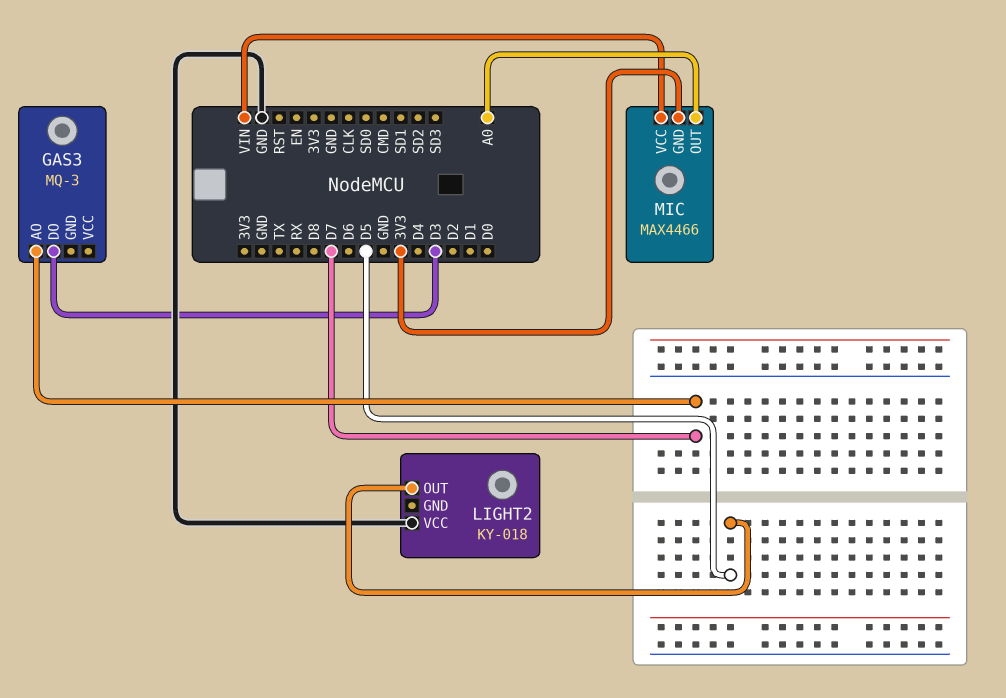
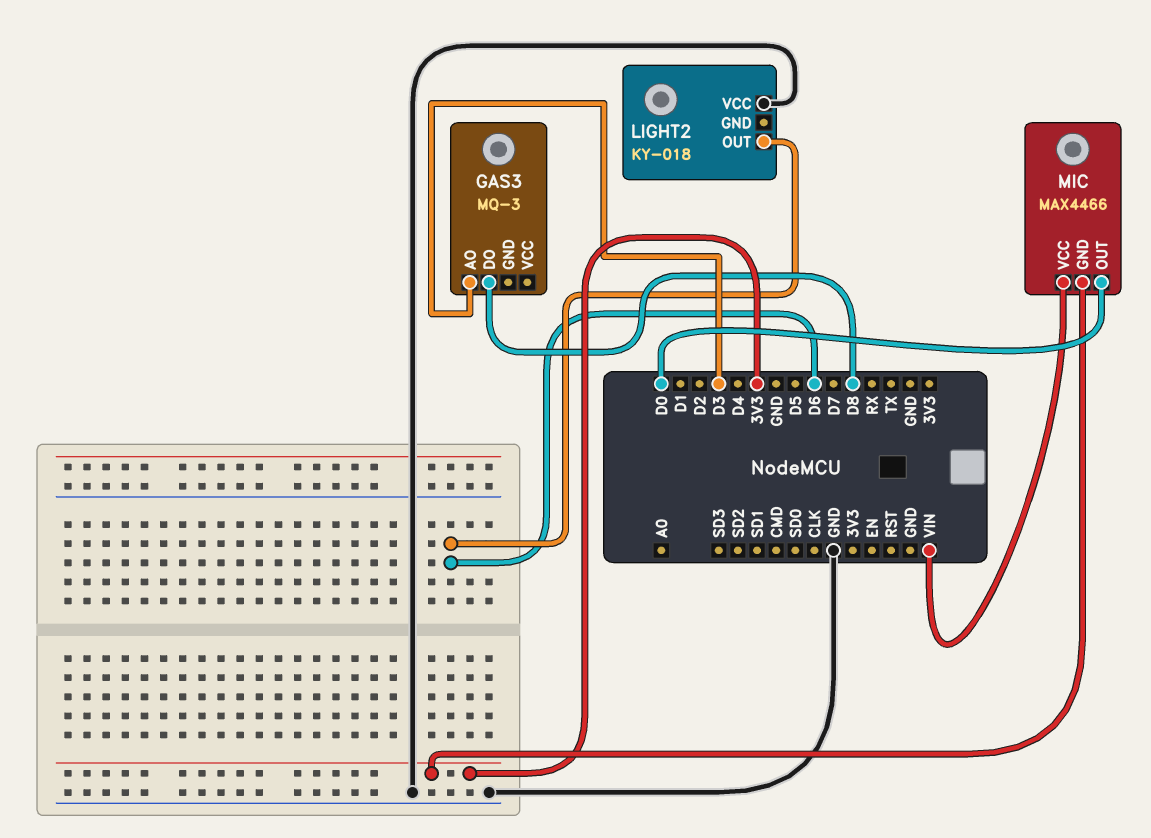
GAS3 pin AO: D7 -> D3
GAS3 pin DO: D3 -> D8
LIGHT2 pin OUT: D5 -> D6
MIC pin OUT: A0 -> D0

